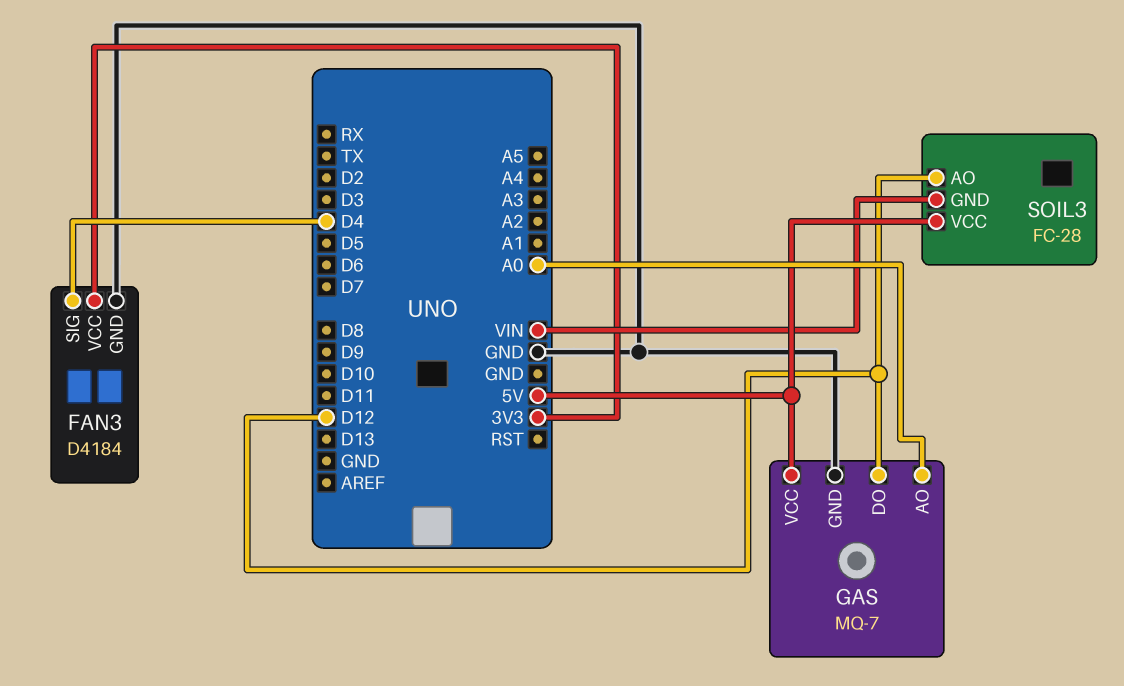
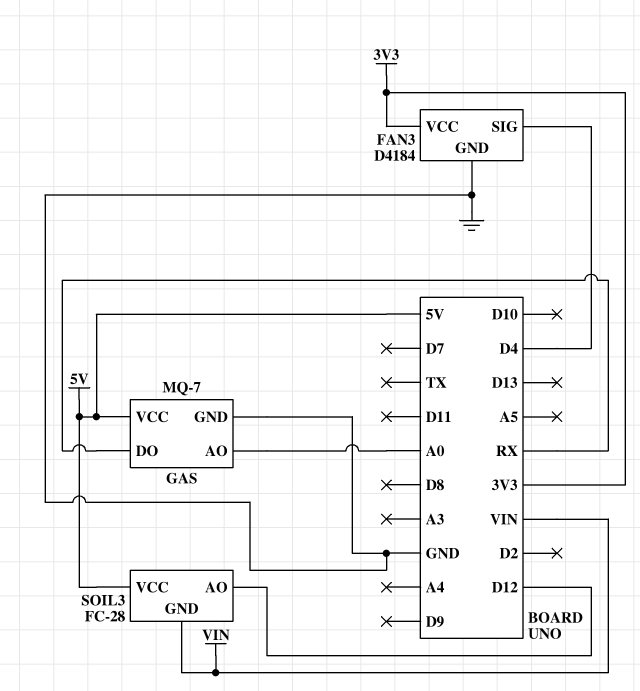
GAS pin DO: D12 -> RX

